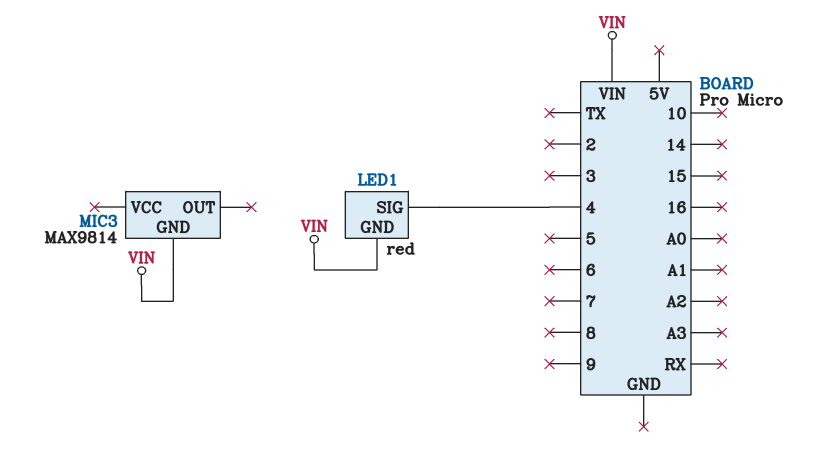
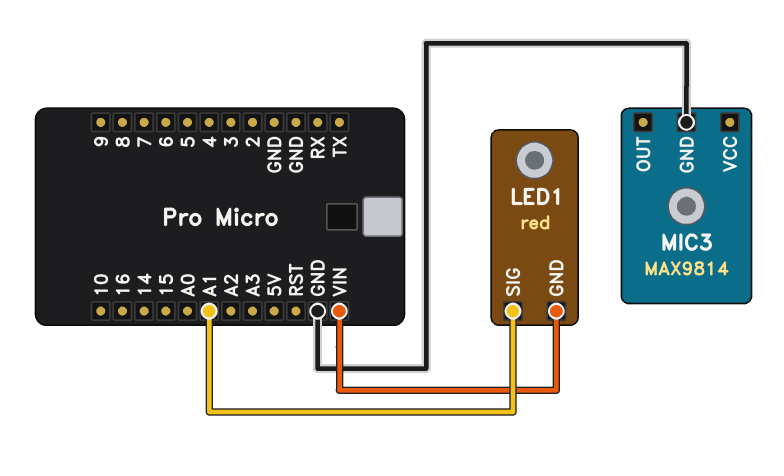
LED1 pin SIG: 4 -> A1
MIC3 pin GND: VIN -> GND

